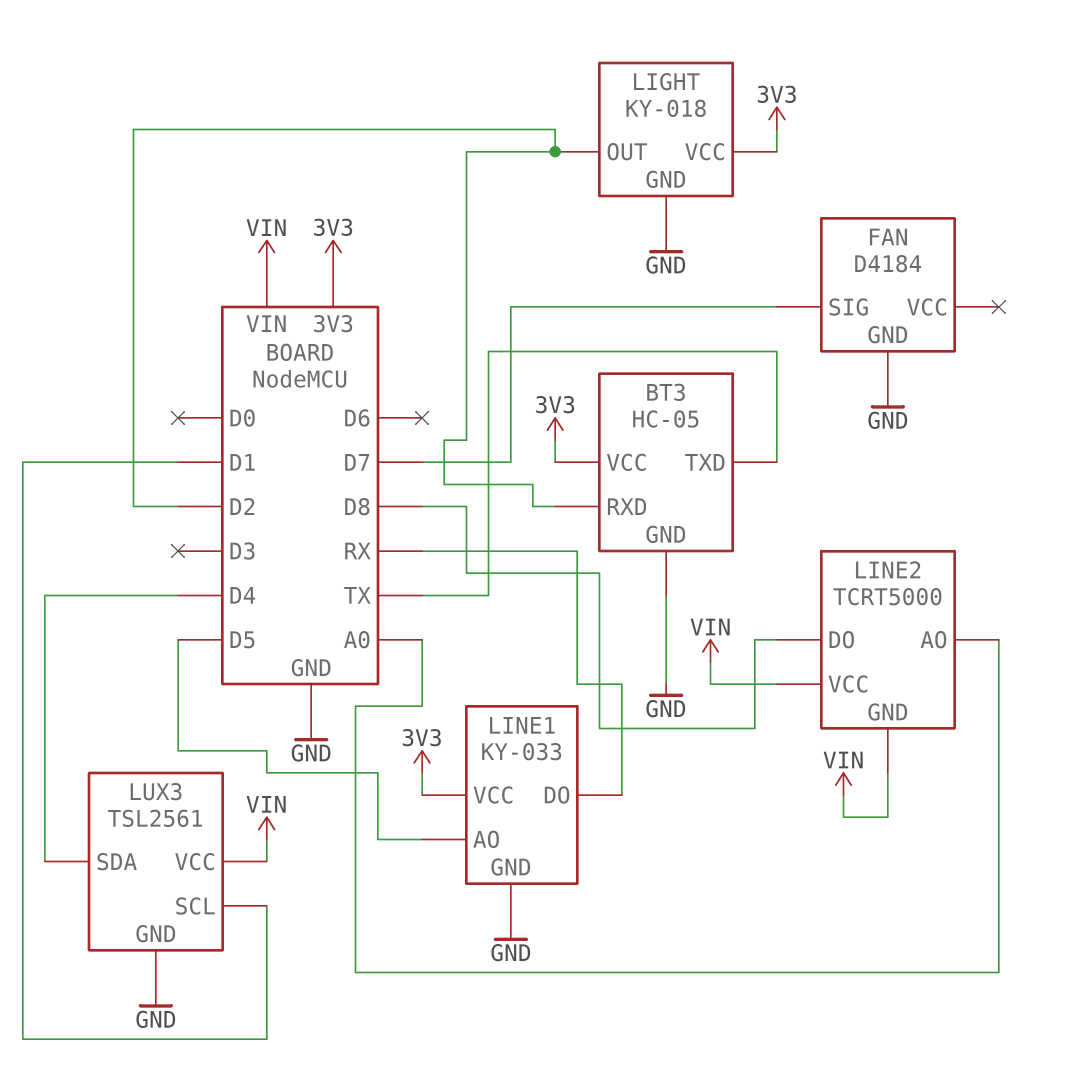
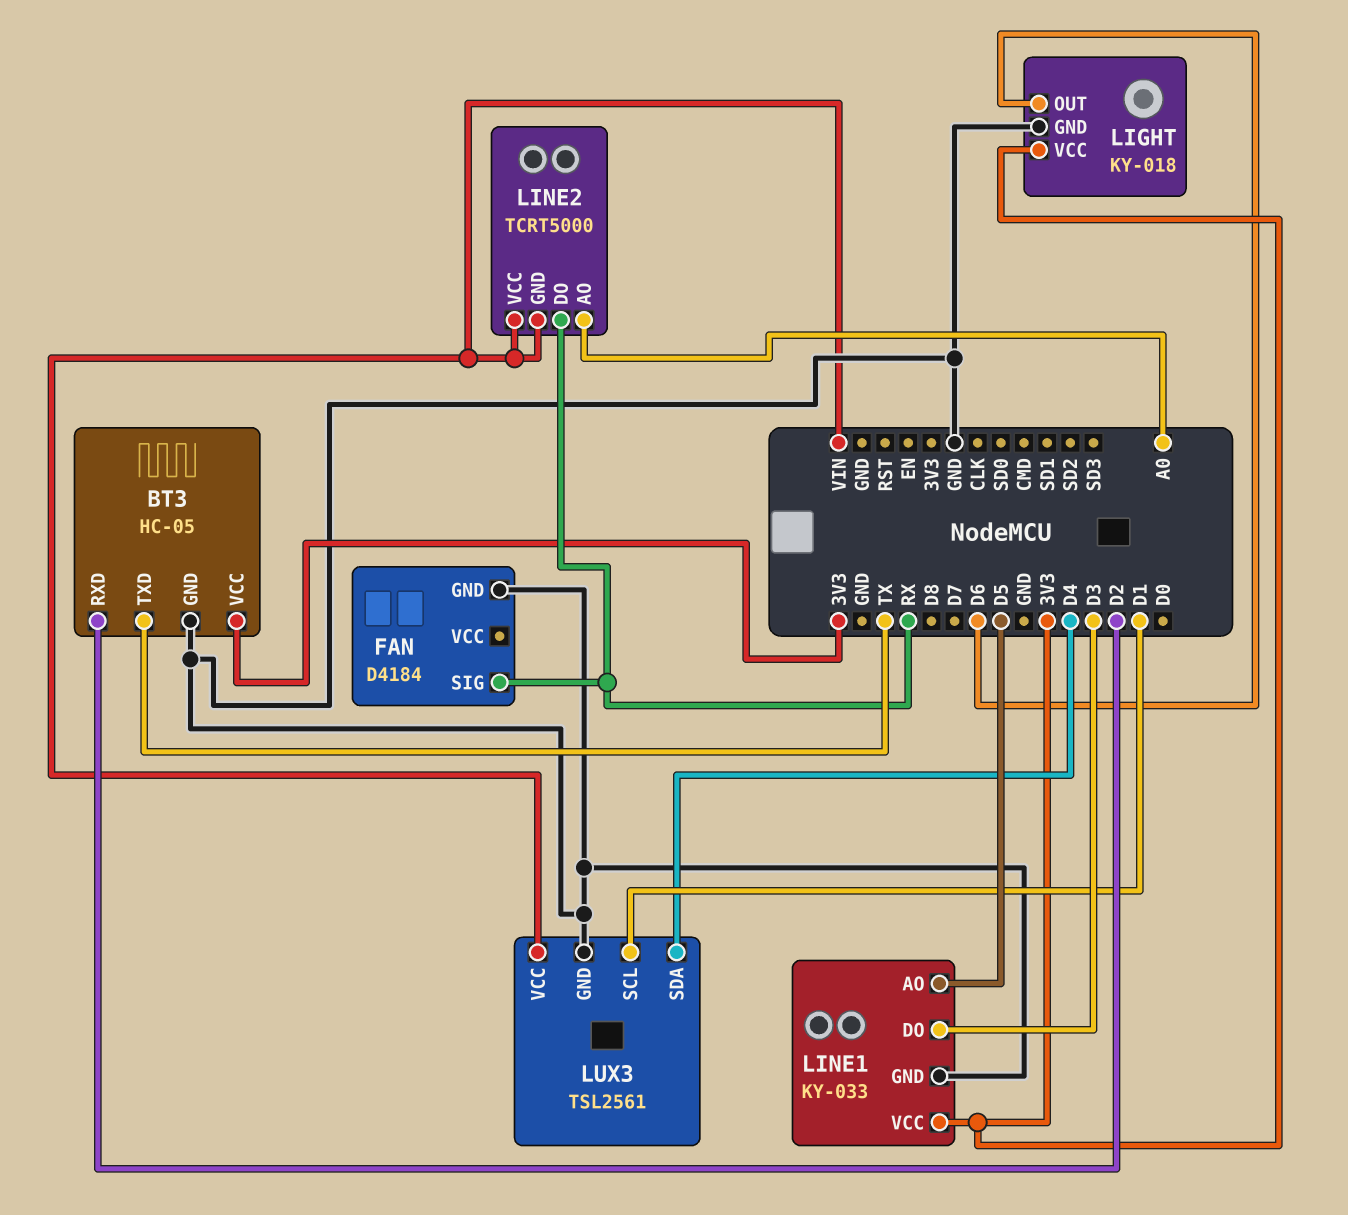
FAN pin SIG: D7 -> RX
LIGHT pin OUT: D2 -> D6
LINE1 pin DO: RX -> D3
LINE2 pin DO: D8 -> RX

